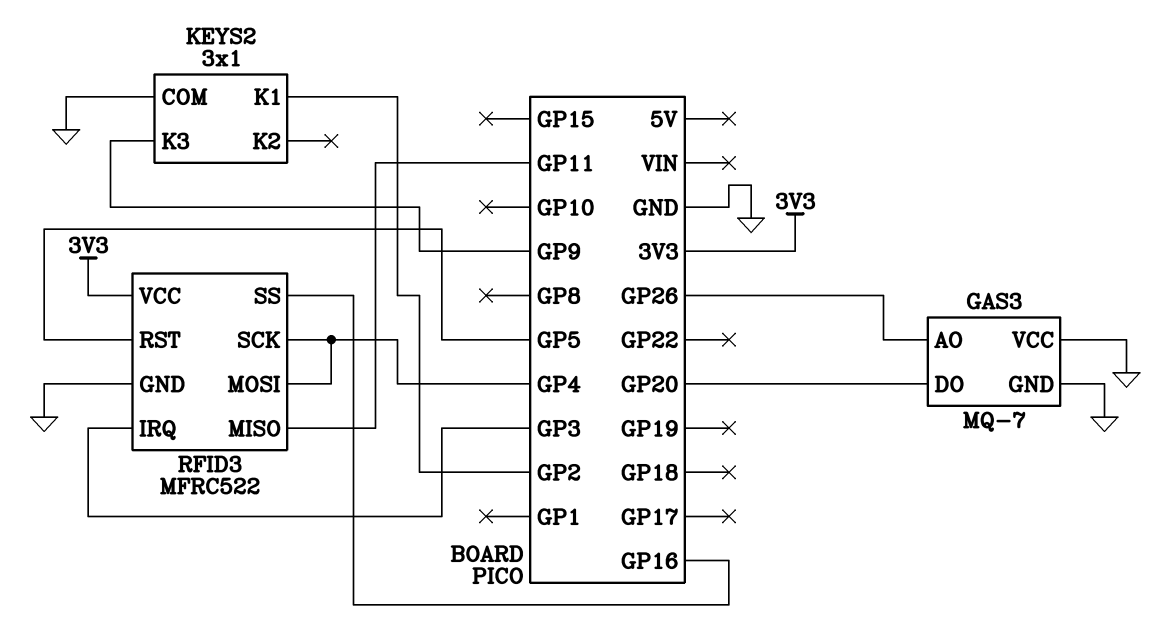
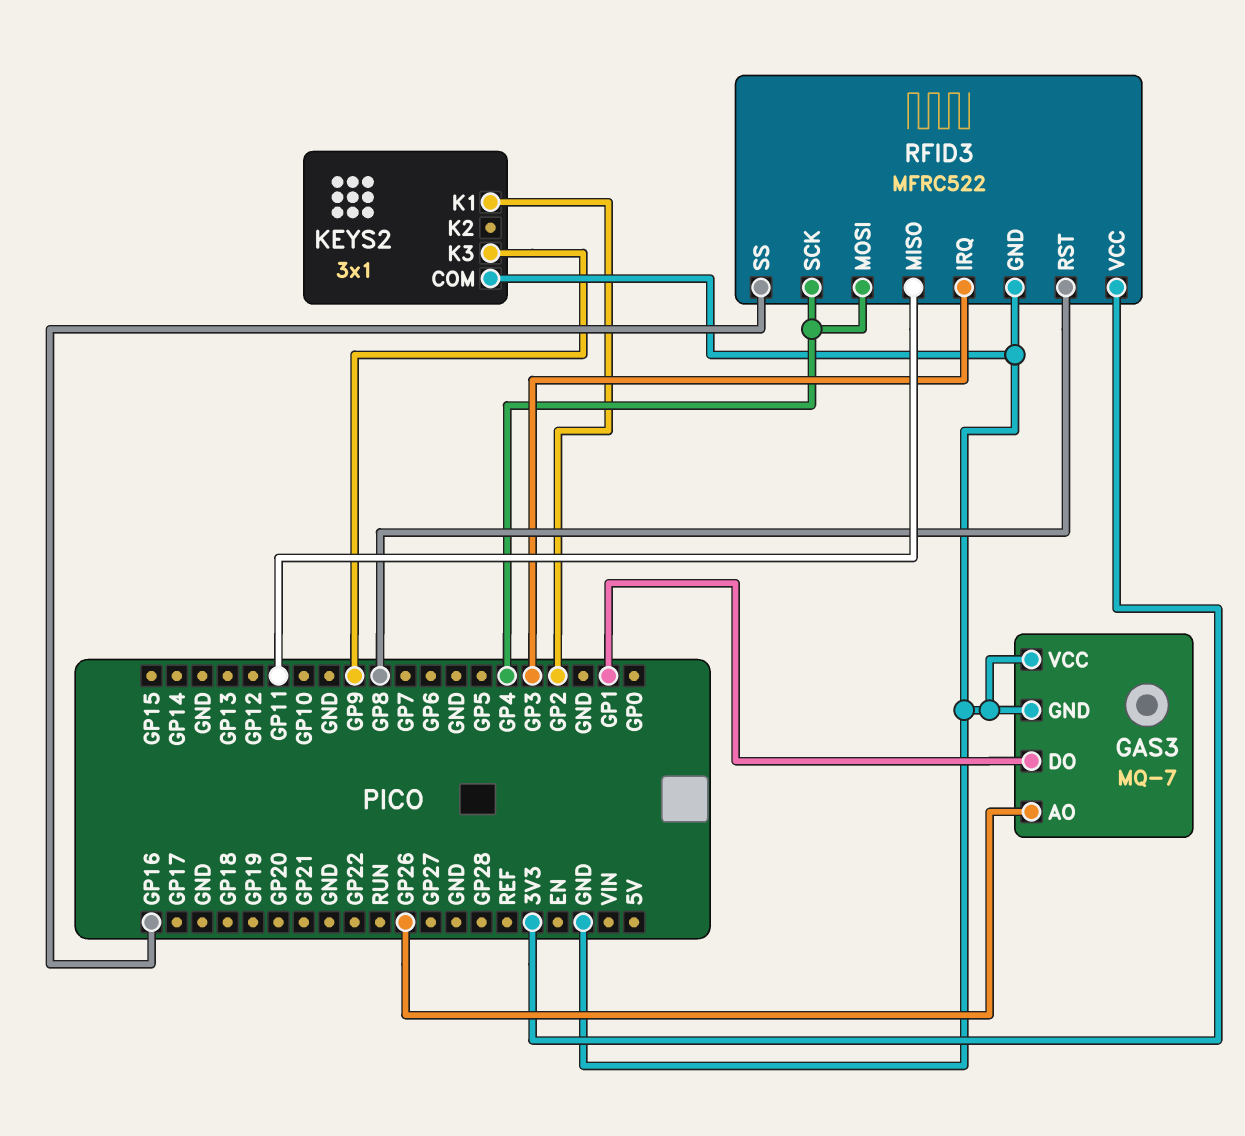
GAS3 pin DO: GP20 -> GP1
RFID3 pin RST: GP5 -> GP8

